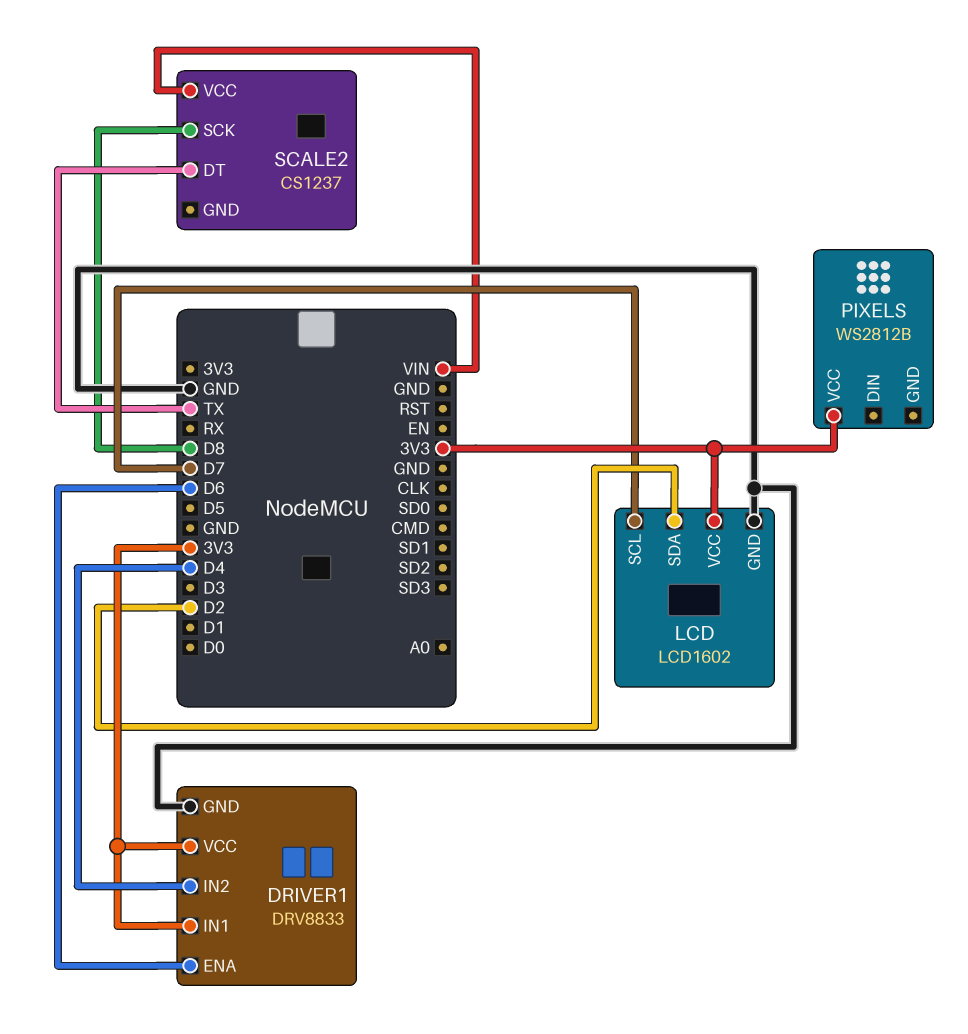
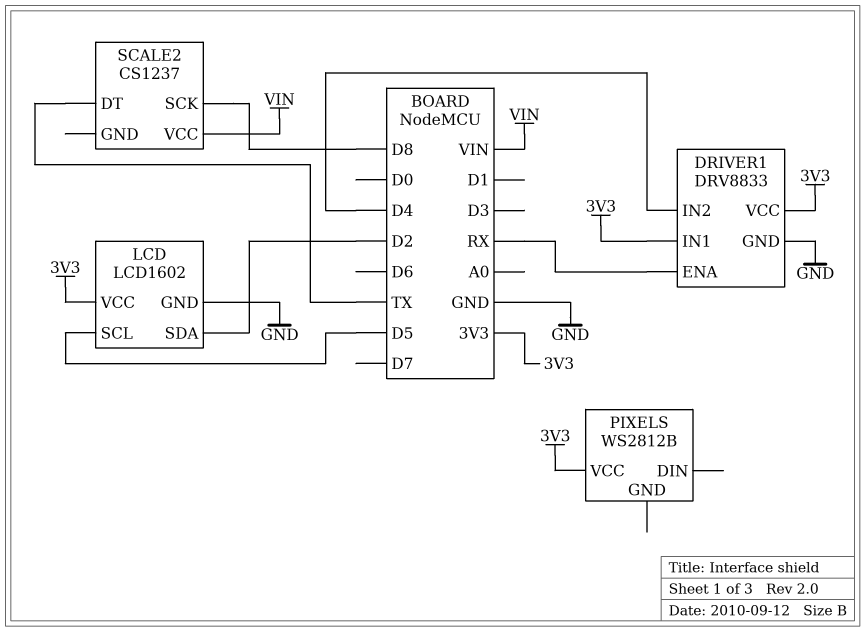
DRIVER1 pin ENA: D6 -> RX
LCD pin SCL: D7 -> D5

